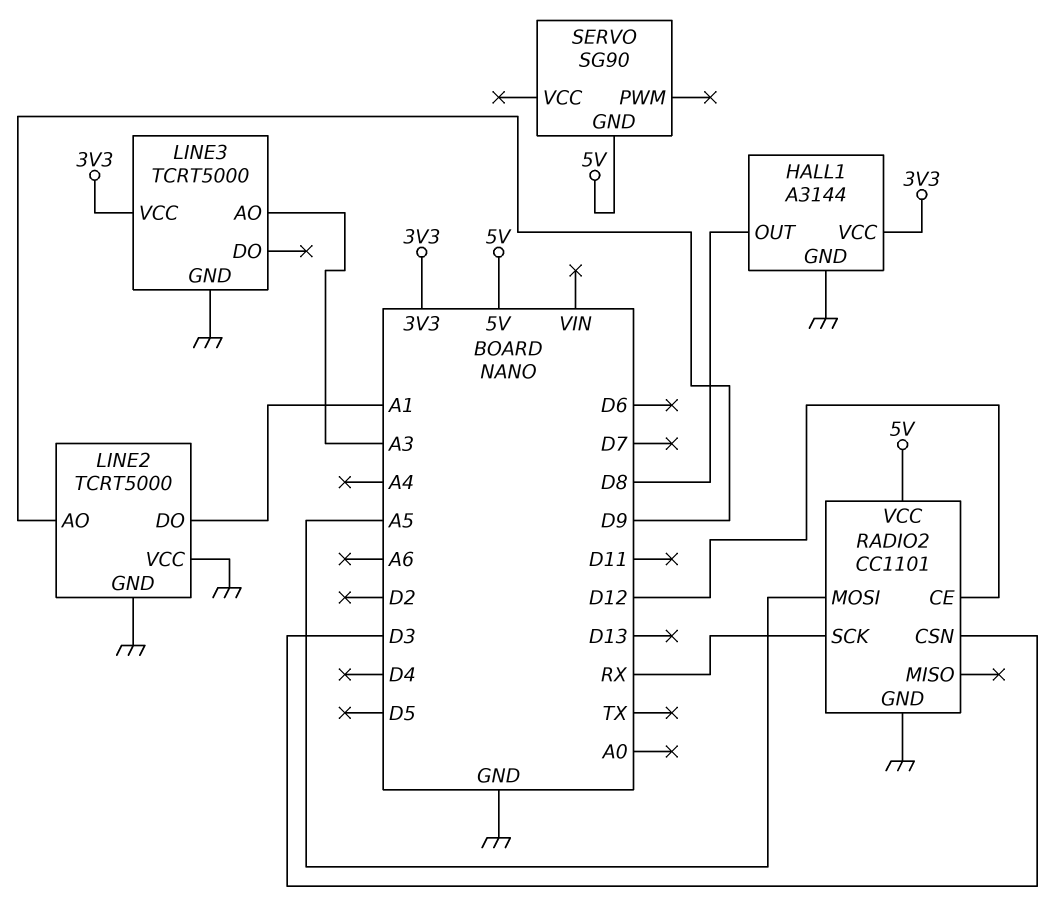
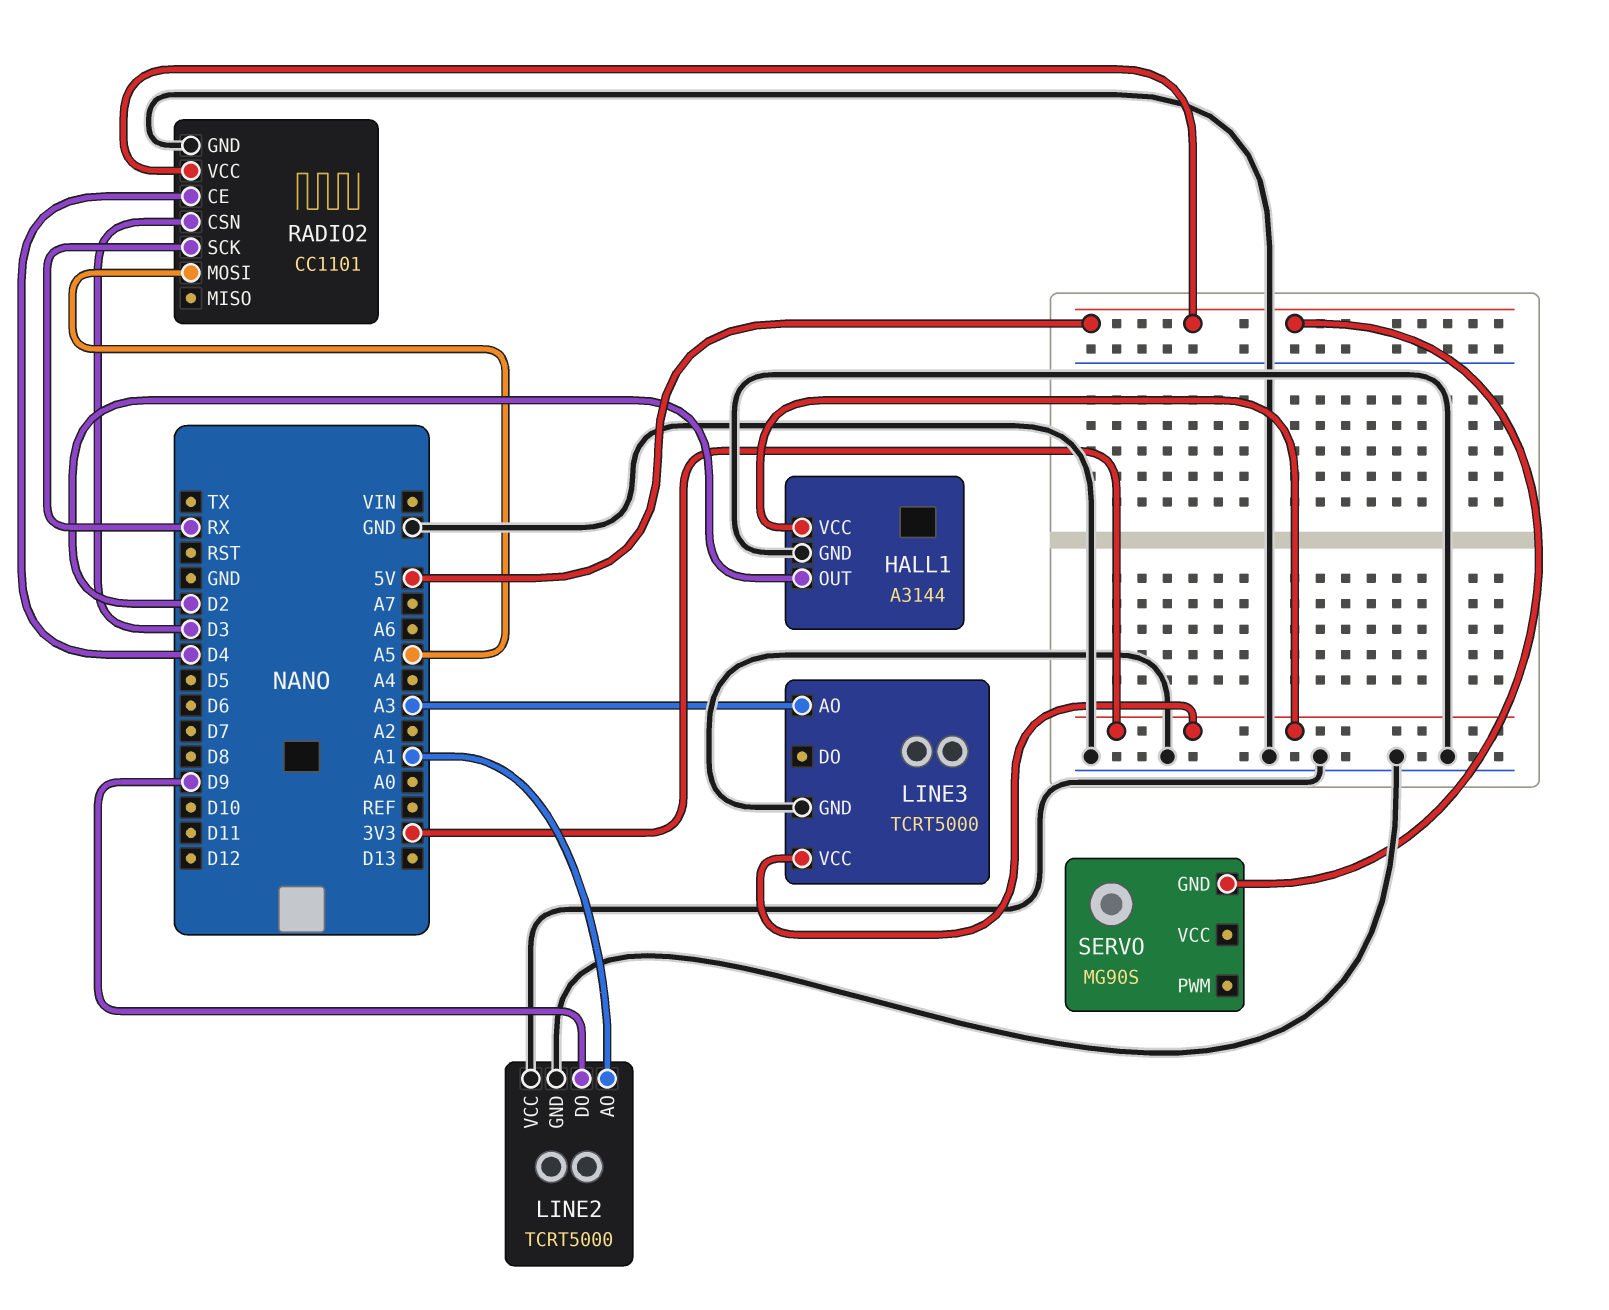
HALL1 pin OUT: D8 -> D2
LINE2 pin AO: D9 -> A1
LINE2 pin DO: A1 -> D9
RADIO2 pin CE: D12 -> D4
SERVO: SG90 -> MG90S

